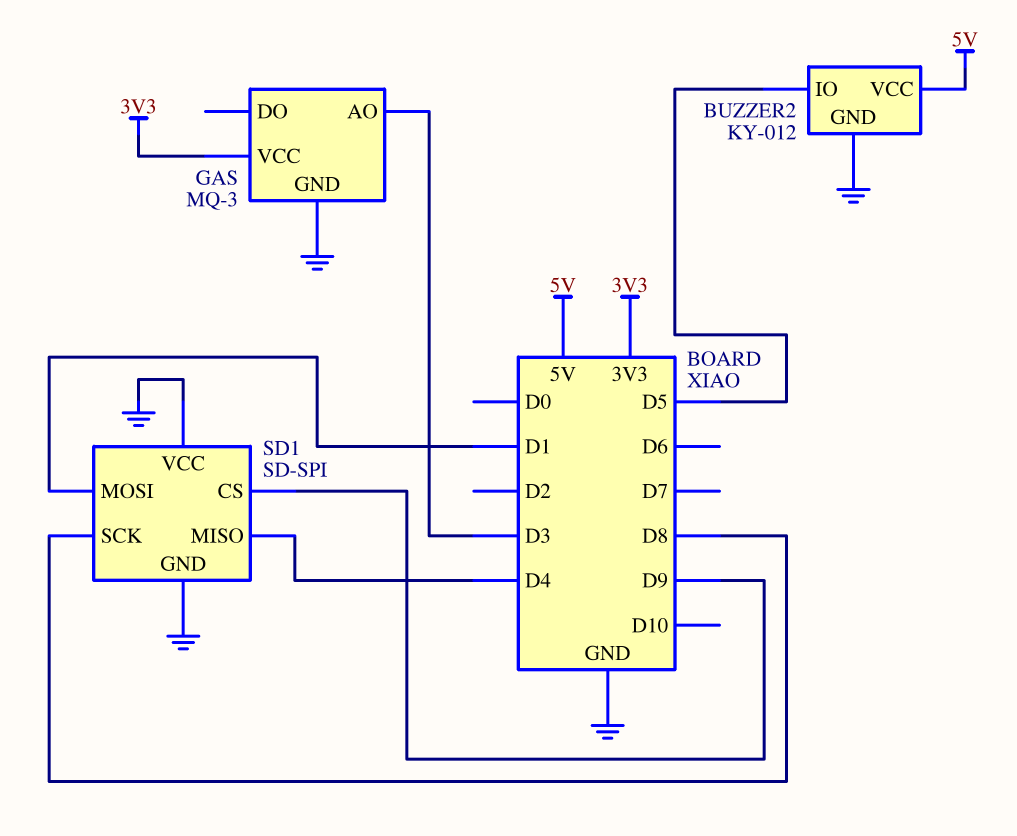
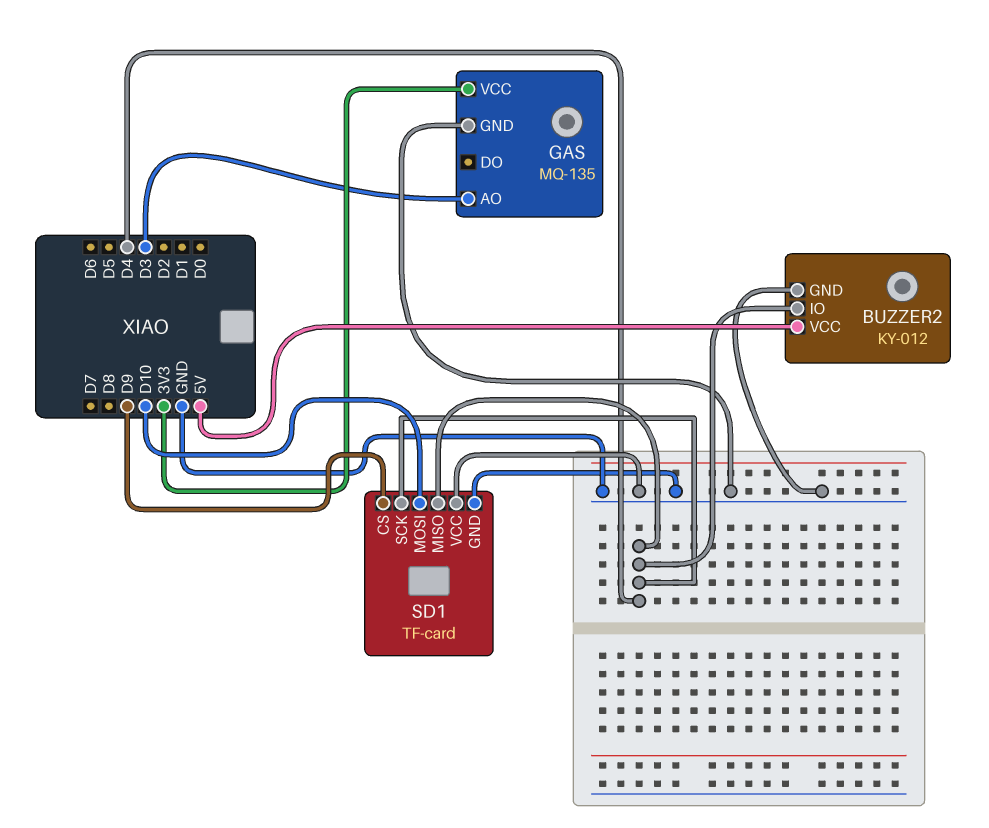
BUZZER2 pin IO: D5 -> D4
GAS: MQ-3 -> MQ-135
SD1: SD-SPI -> TF-card
SD1 pin MOSI: D1 -> D10
SD1 pin SCK: D8 -> D4

